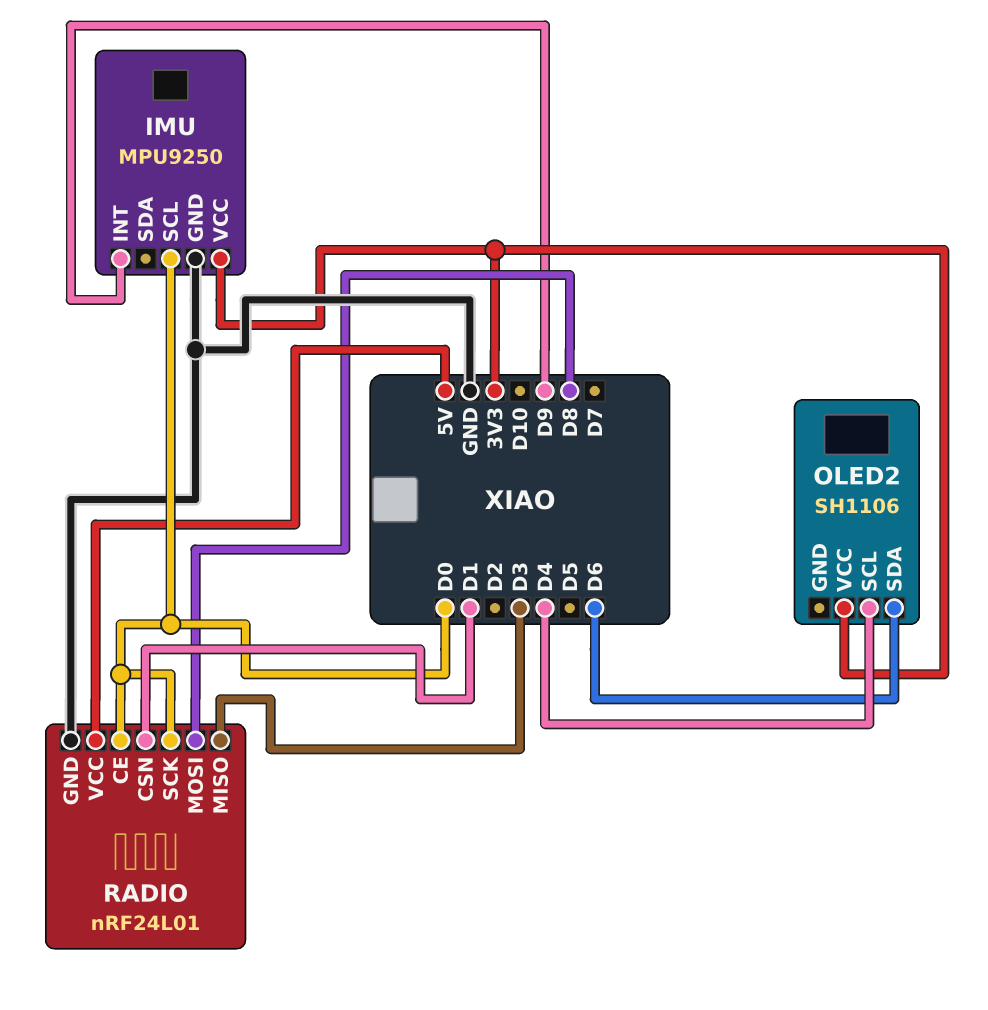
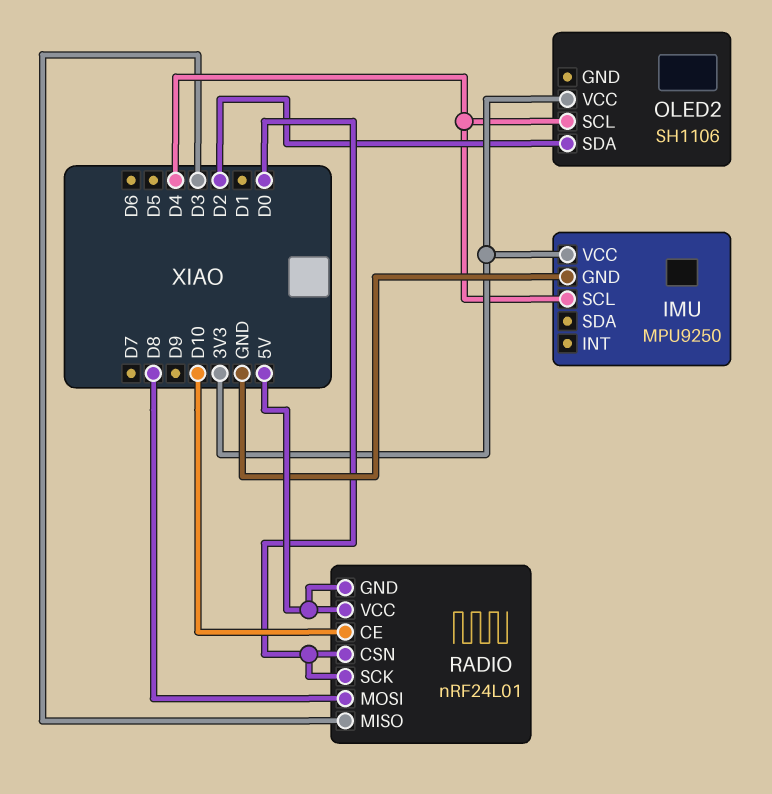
IMU pin INT: D9 -> none
IMU pin SCL: D0 -> D4
OLED2 pin SDA: D6 -> D2
RADIO pin CE: D0 -> D10
RADIO pin CSN: D1 -> D0
RADIO pin GND: GND -> 5V

